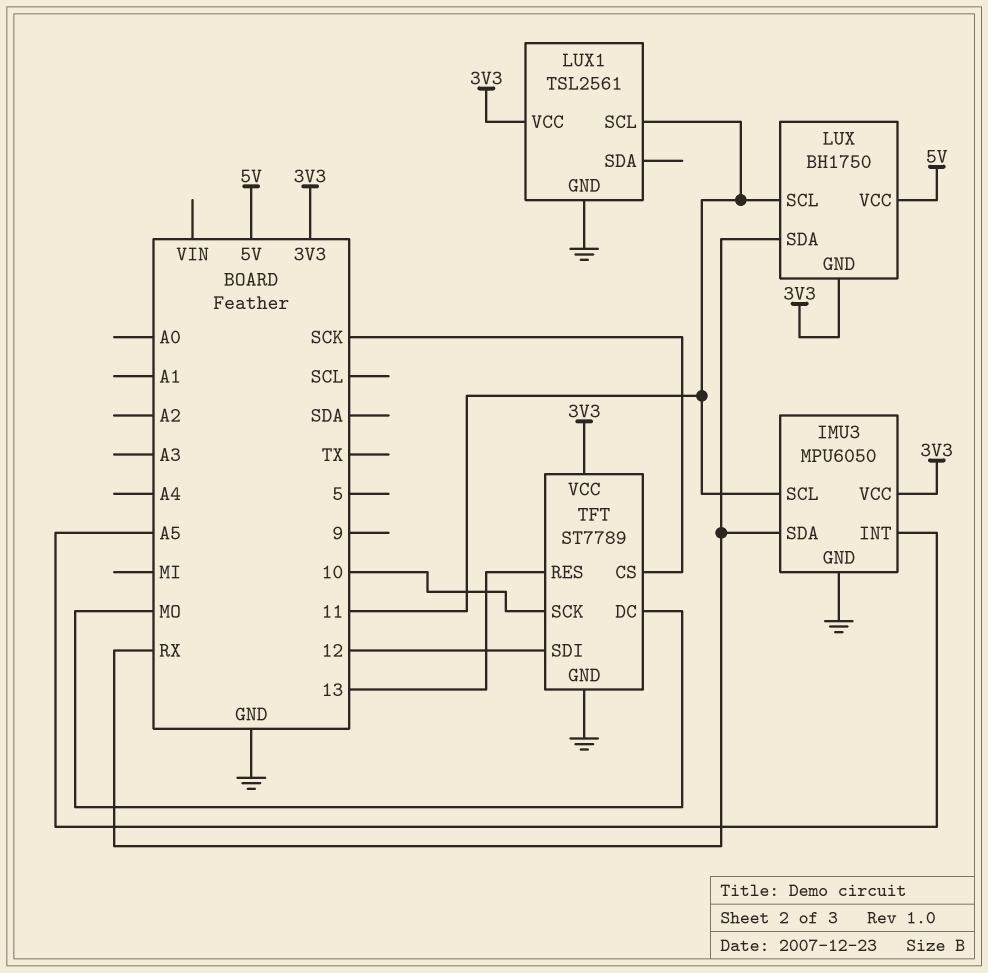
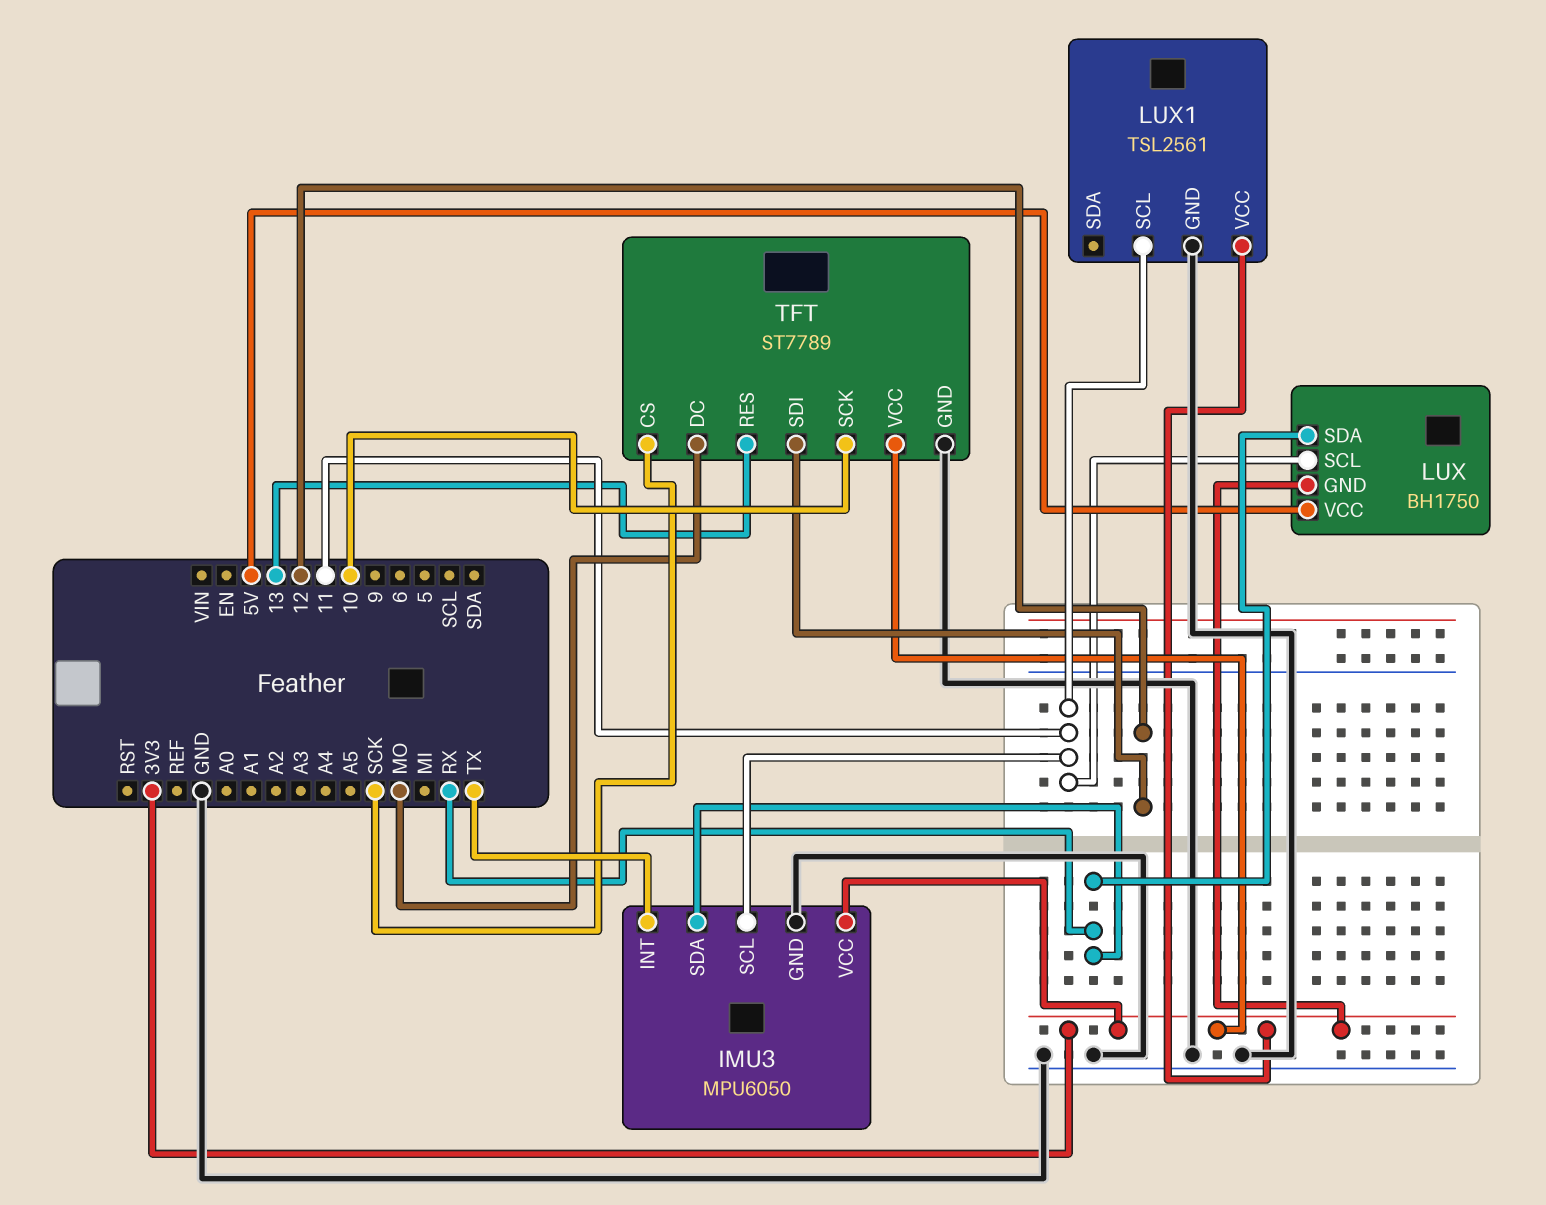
IMU3 pin INT: A5 -> TX

